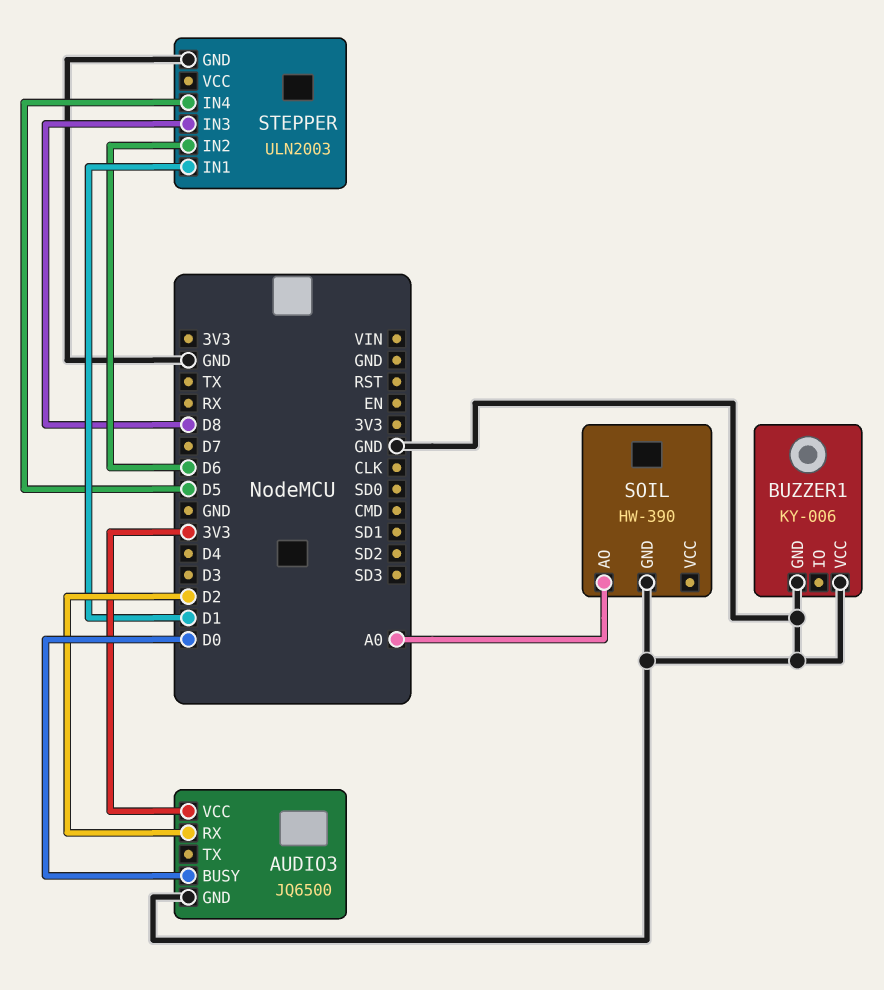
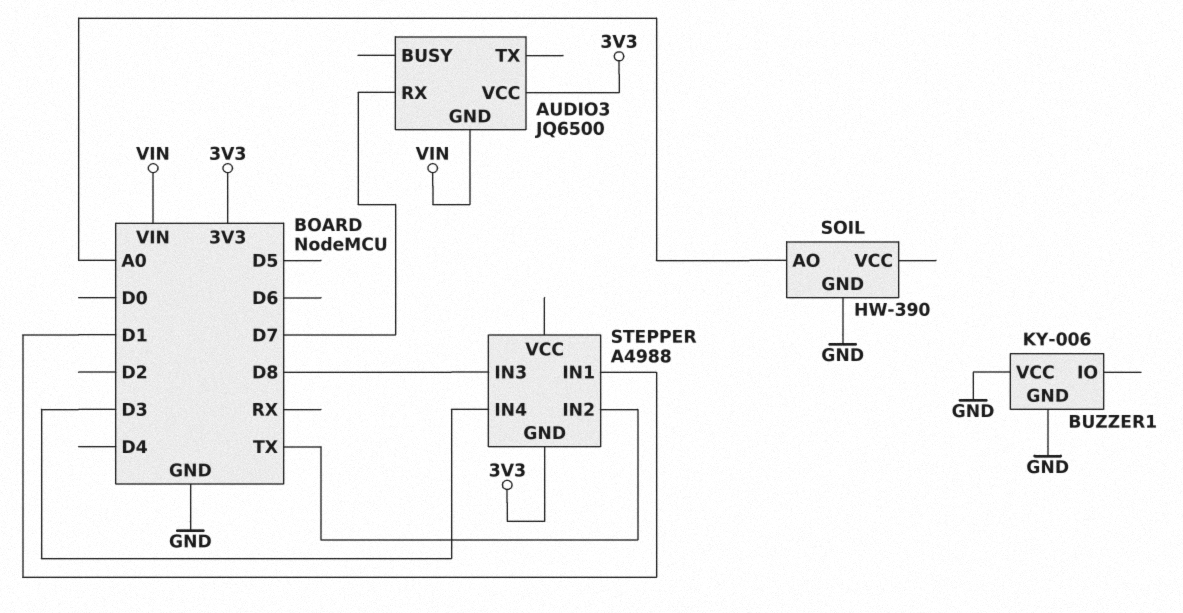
AUDIO3 pin BUSY: D0 -> none
AUDIO3 pin GND: GND -> VIN
AUDIO3 pin RX: D2 -> D7
STEPPER: ULN2003 -> A4988
STEPPER pin GND: GND -> 3V3
STEPPER pin IN2: D6 -> TX
STEPPER pin IN4: D5 -> D3

